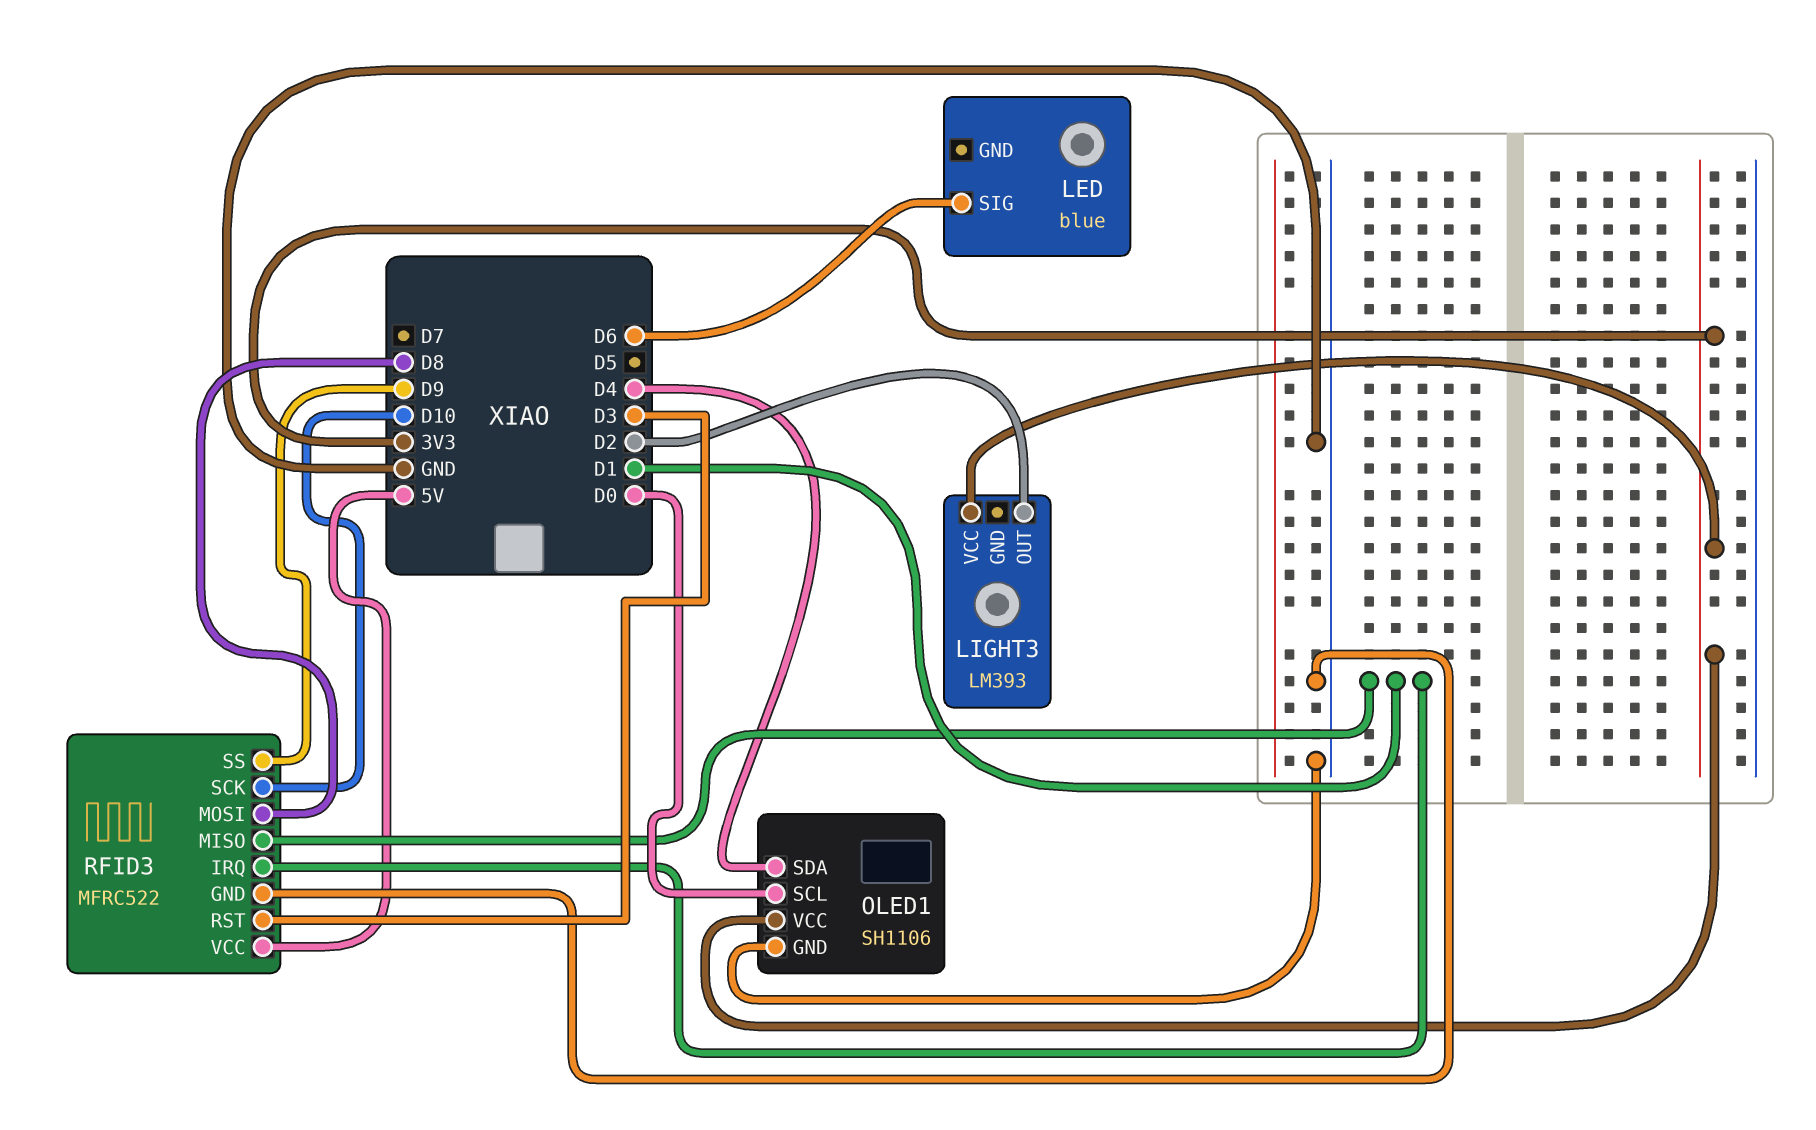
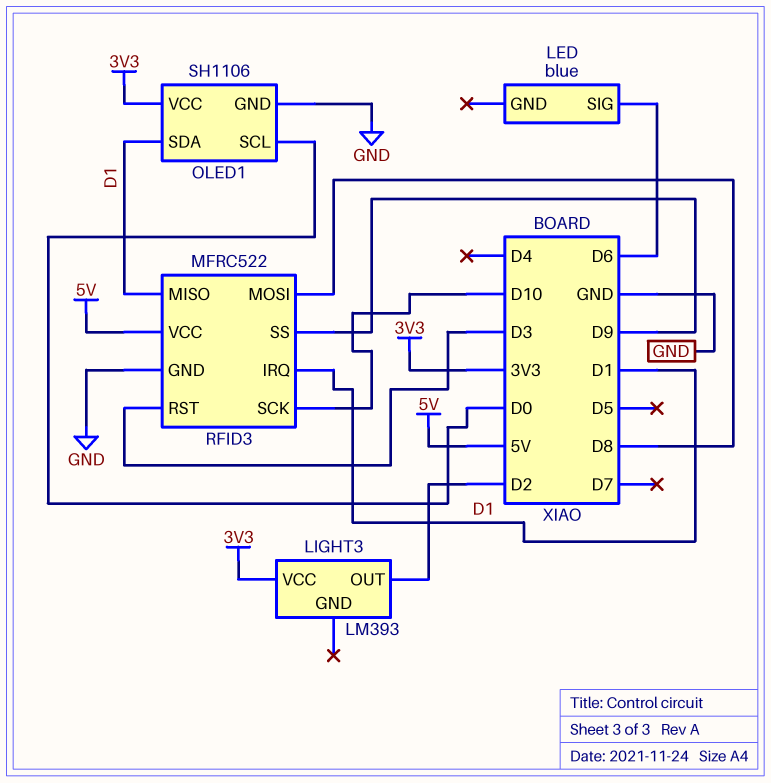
OLED1 pin SDA: D4 -> D1

